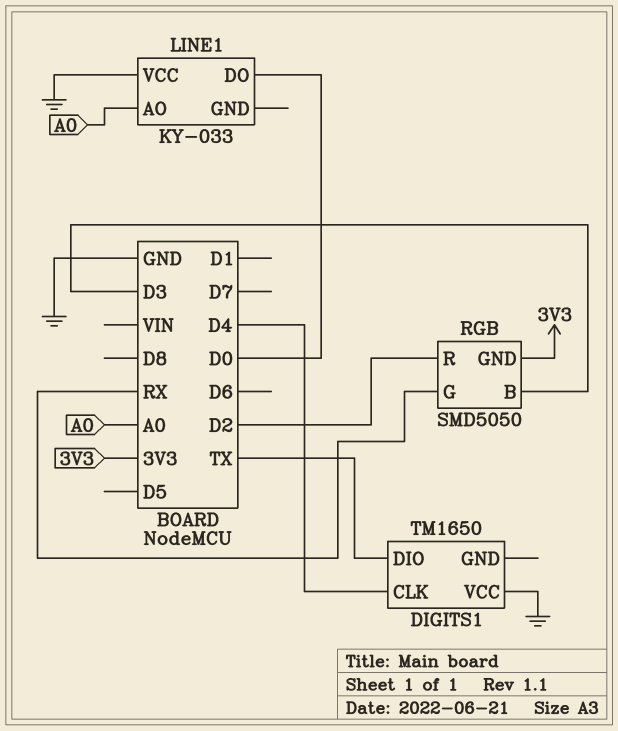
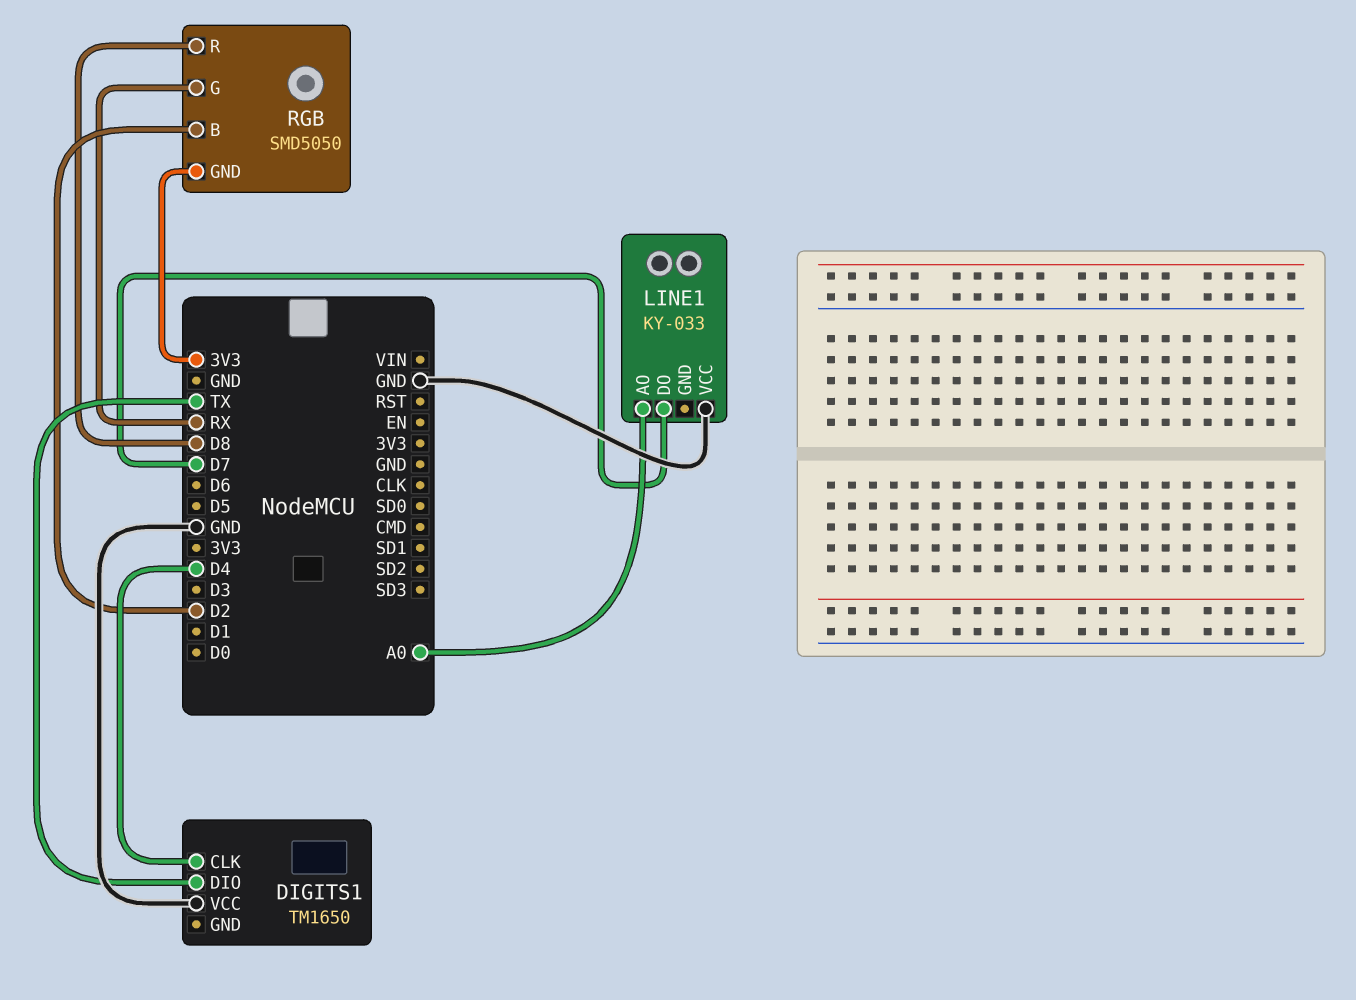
LINE1 pin DO: D0 -> D7
RGB pin B: D3 -> D2
RGB pin R: D2 -> D8

